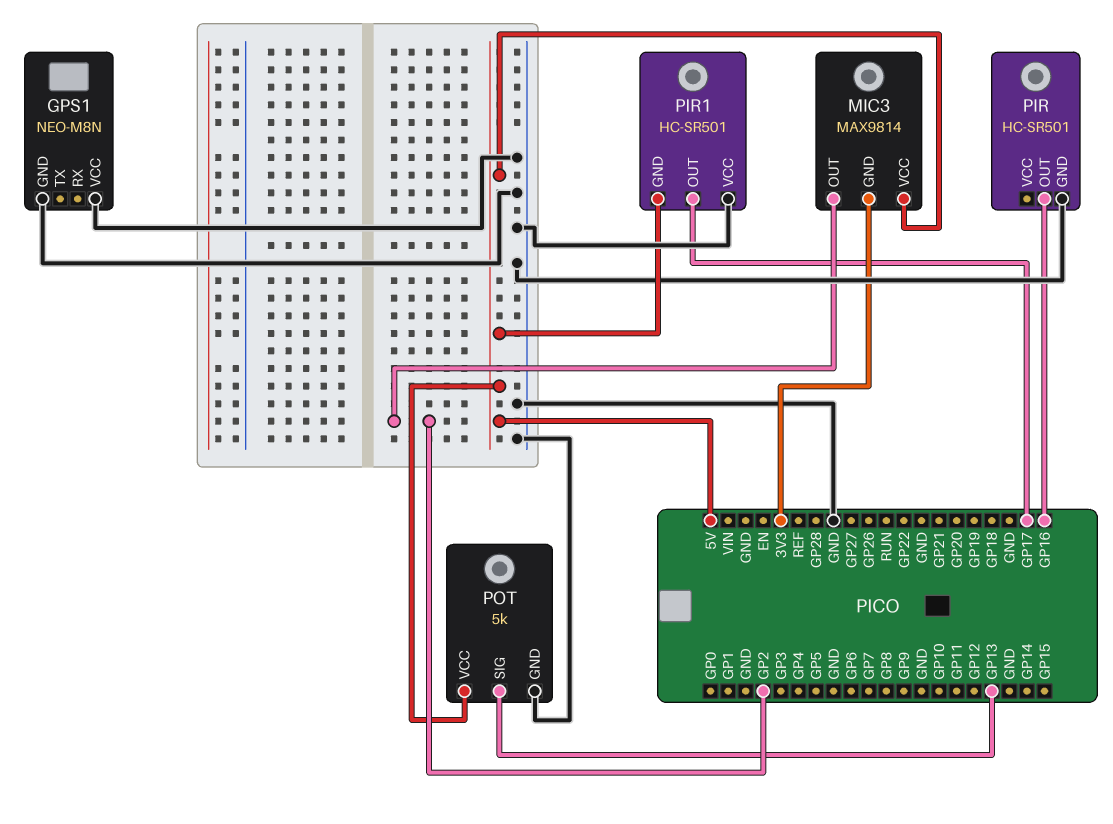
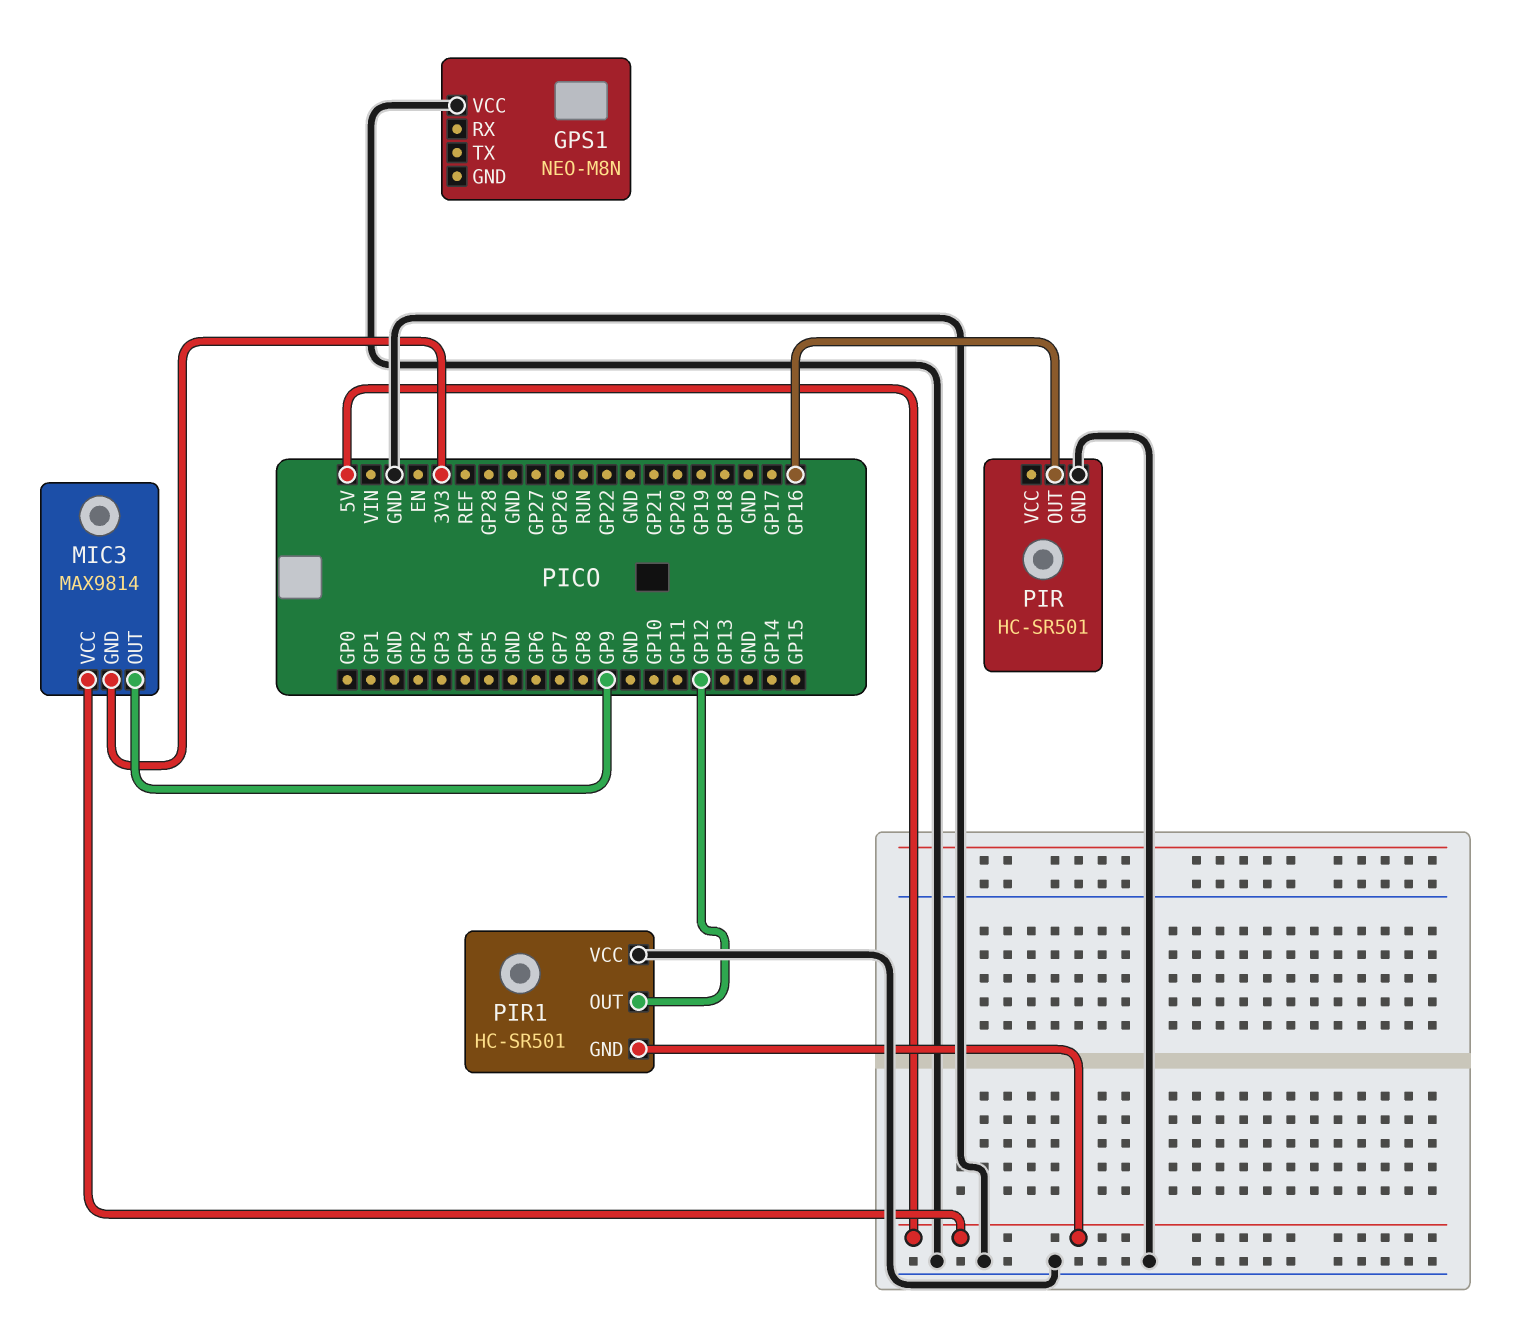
GPS1 pin GND: GND -> none
MIC3 pin OUT: GP2 -> GP9
PIR1 pin OUT: GP17 -> GP12
POT: 5k -> none
POT pin GND: GND -> none
POT pin SIG: GP13 -> none
POT pin VCC: 5V -> none

